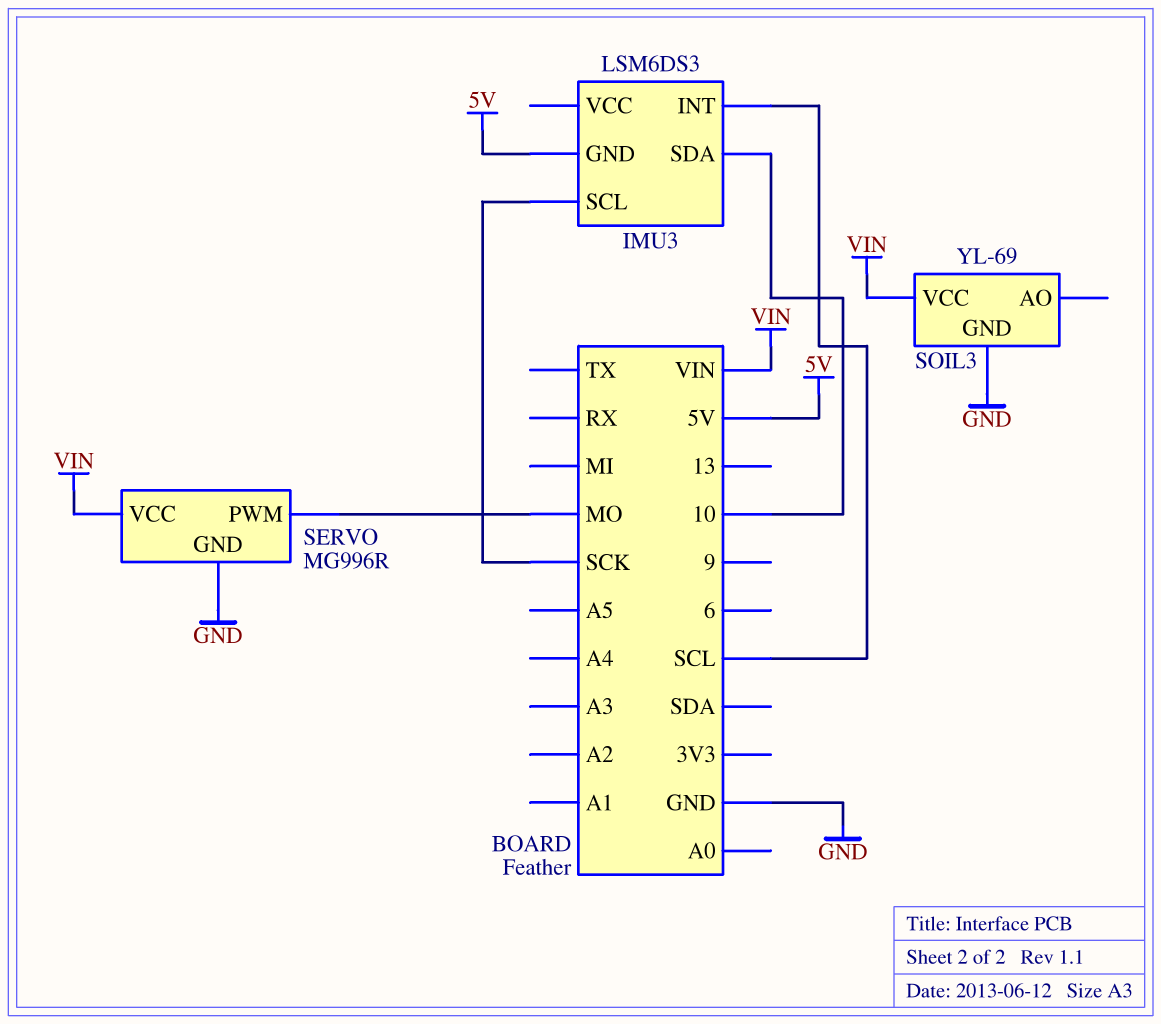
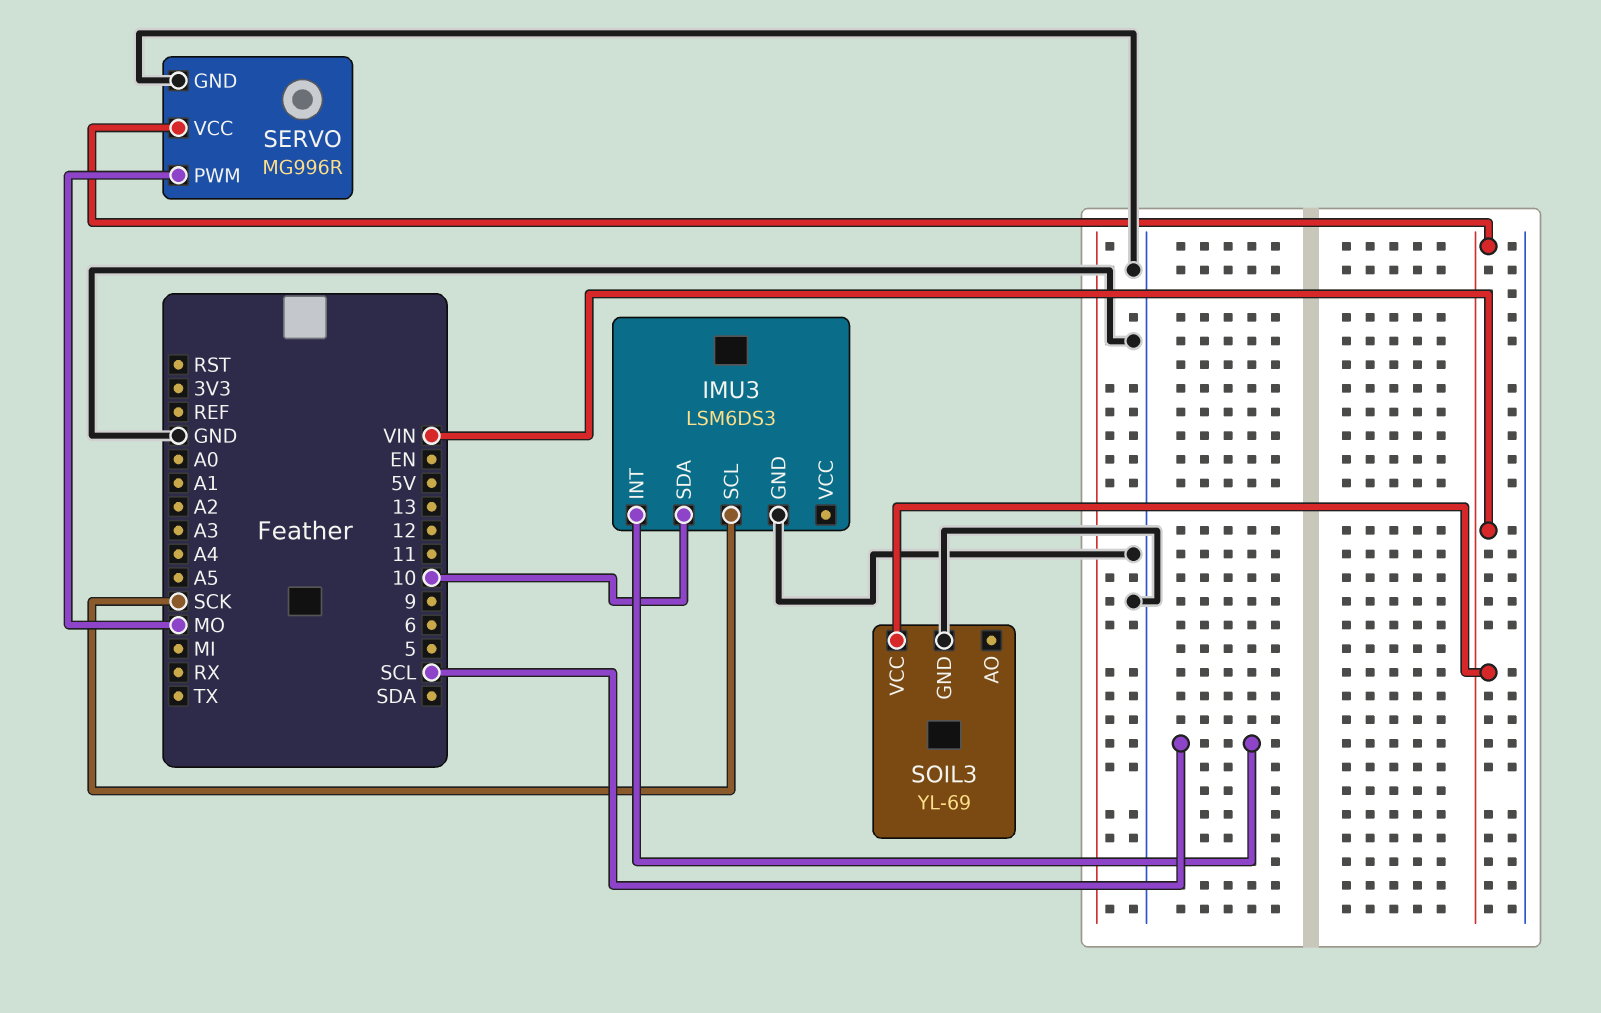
IMU3 pin GND: 5V -> GND

